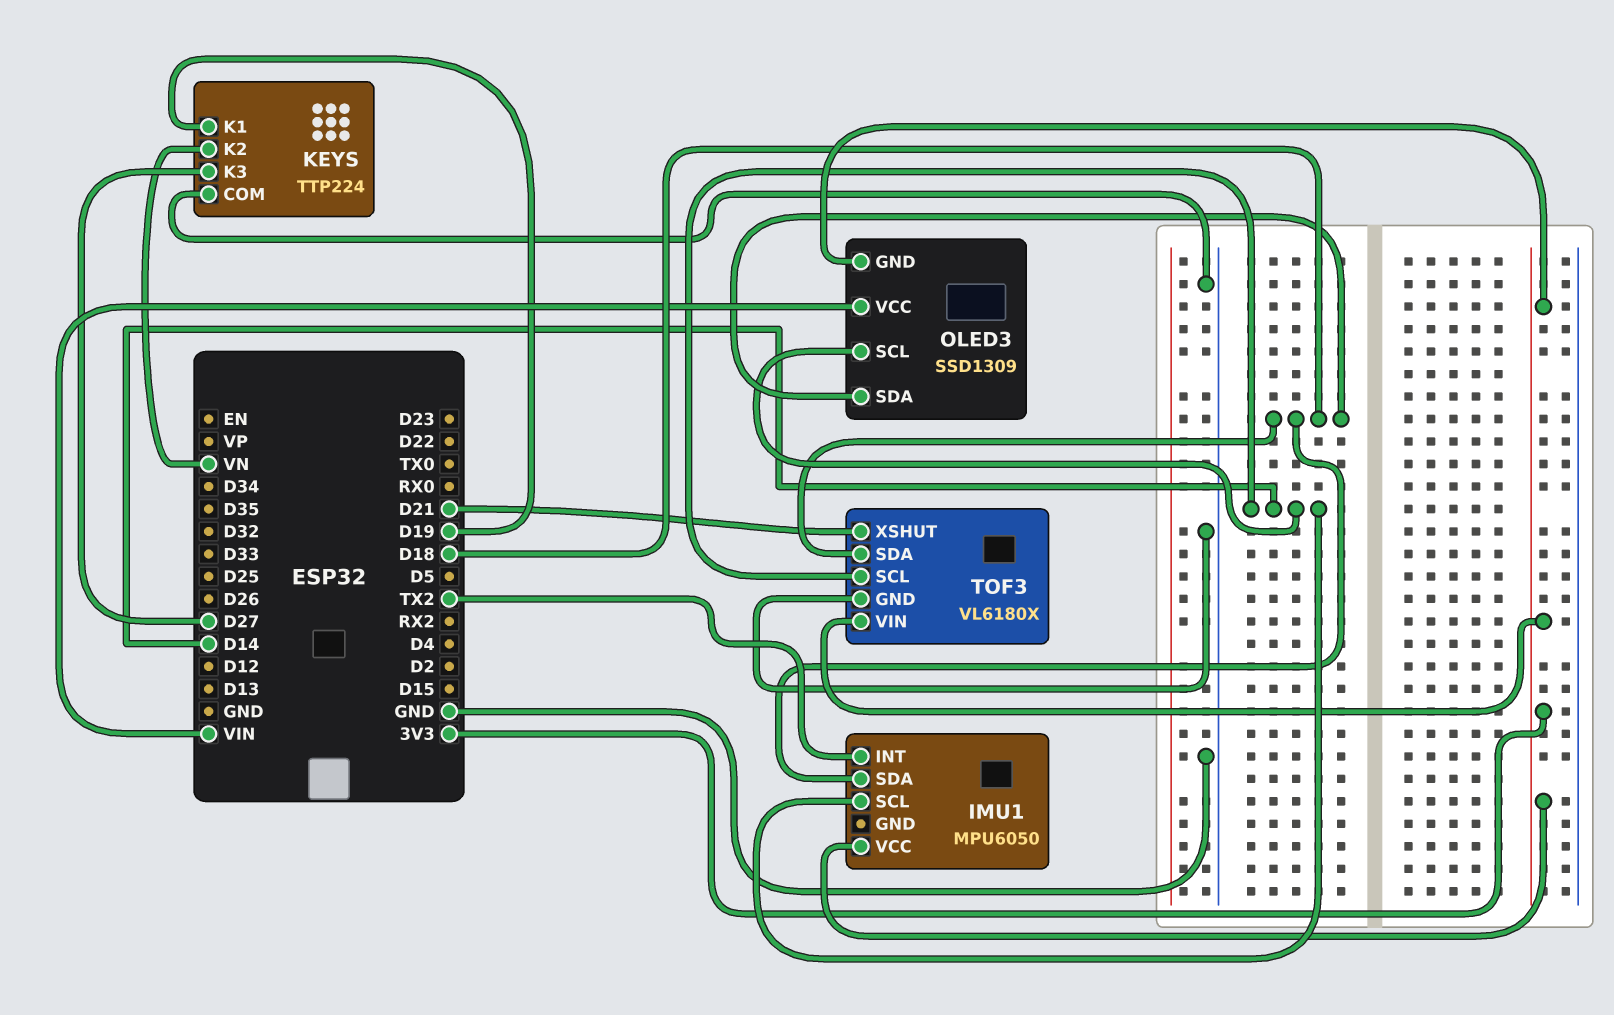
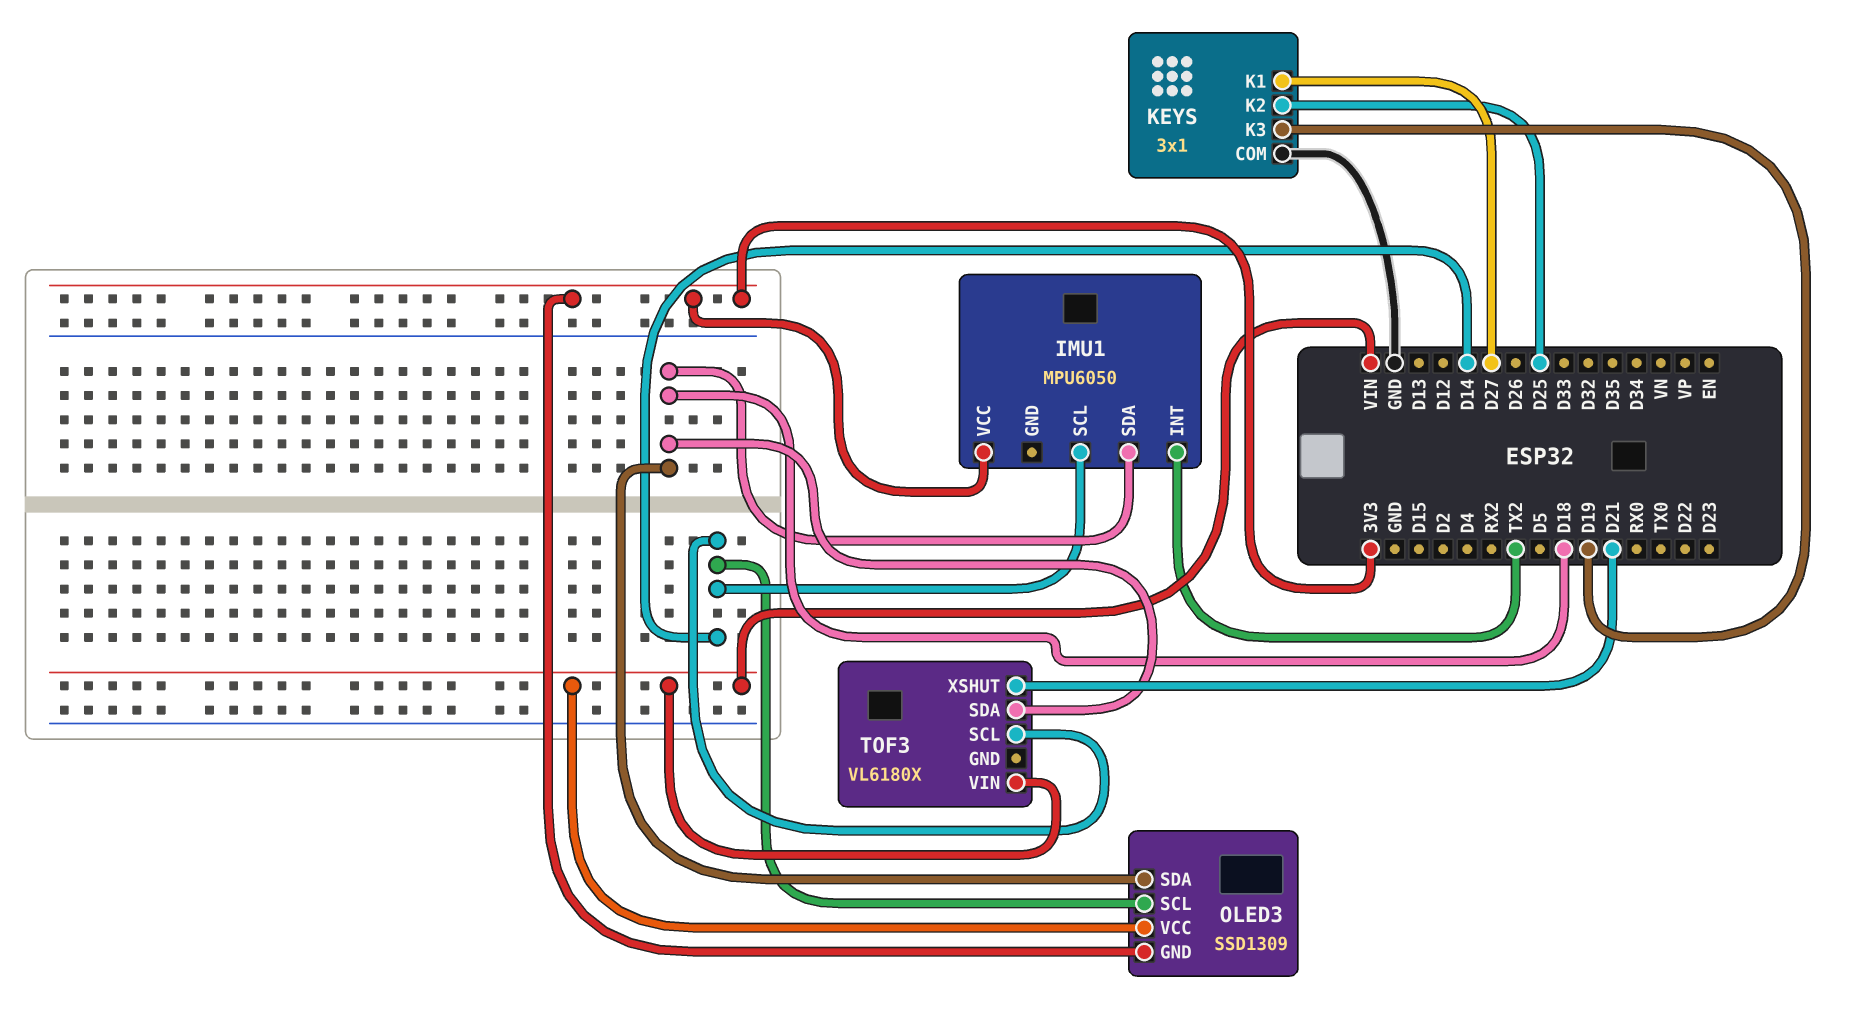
KEYS: TTP224 -> 3x1
KEYS pin K1: D19 -> D27
KEYS pin K2: VN -> D25
KEYS pin K3: D27 -> D19
TOF3 pin GND: GND -> none
TOF3 pin VIN: 3V3 -> VIN

